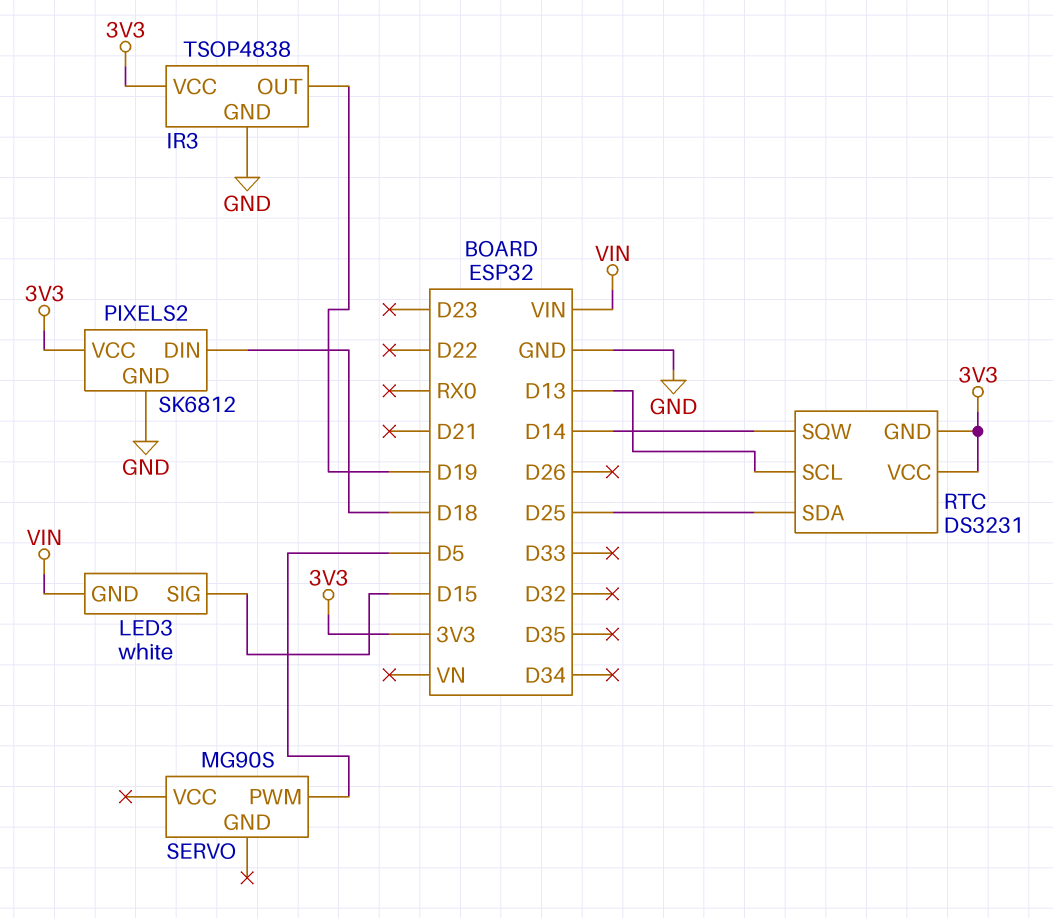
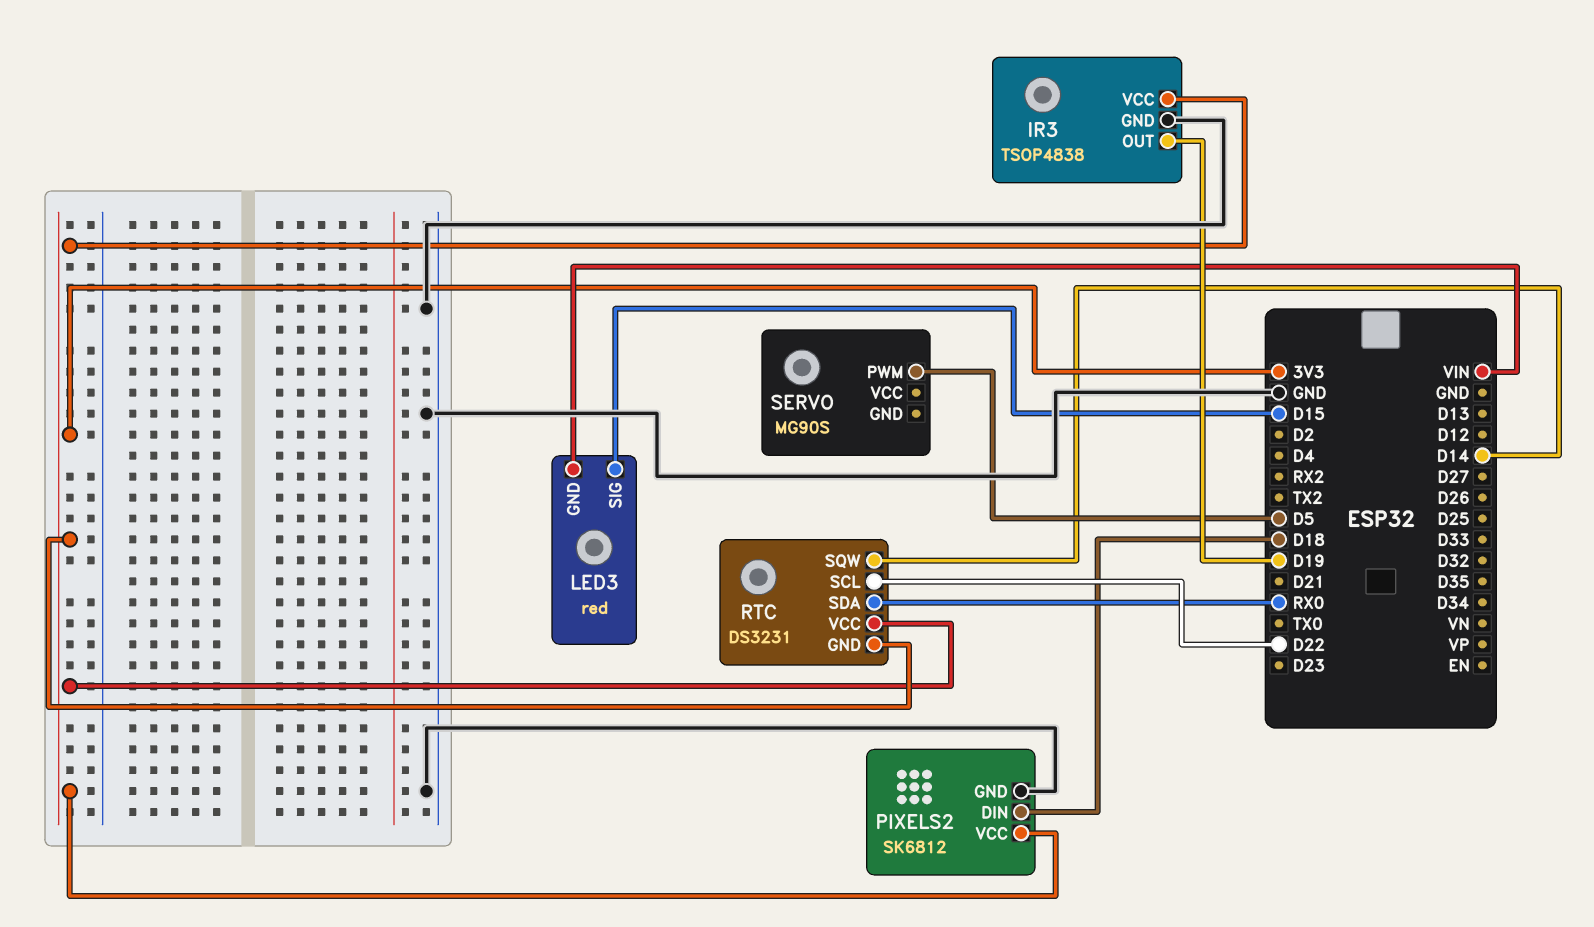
LED3: white -> red
RTC pin SCL: D13 -> D22
RTC pin SDA: D25 -> RX0

